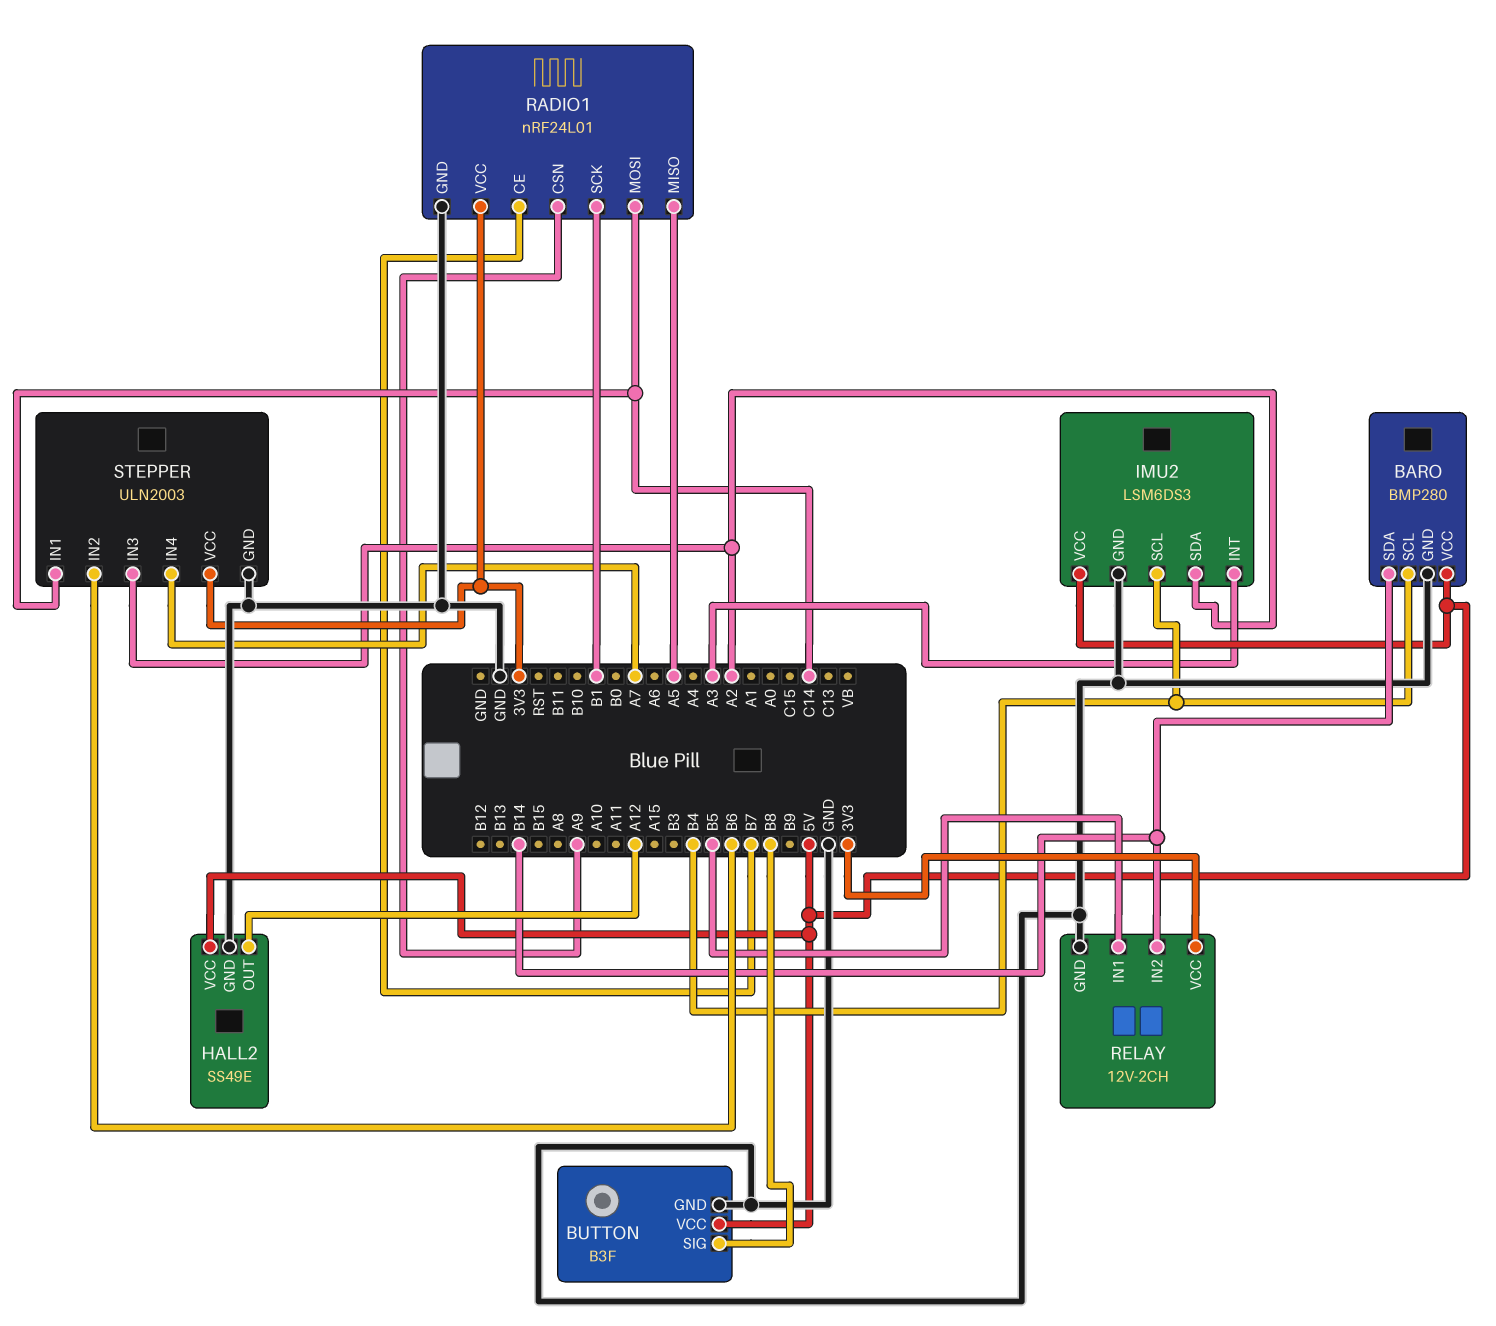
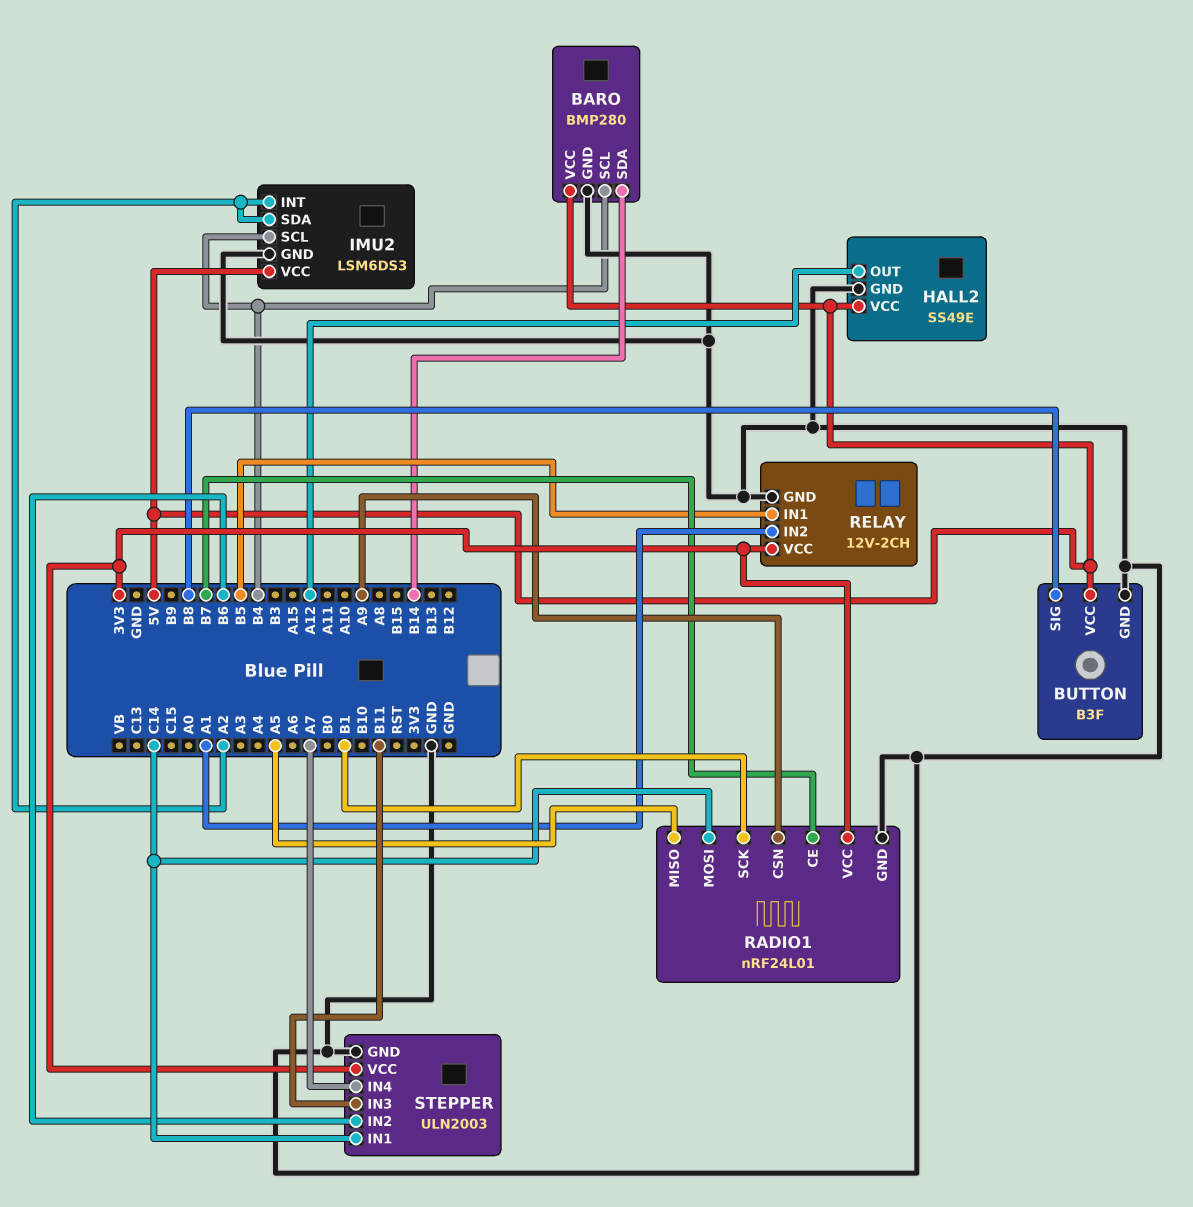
IMU2 pin INT: A3 -> A2
RELAY pin IN2: B14 -> A1
STEPPER pin IN3: A2 -> B11

